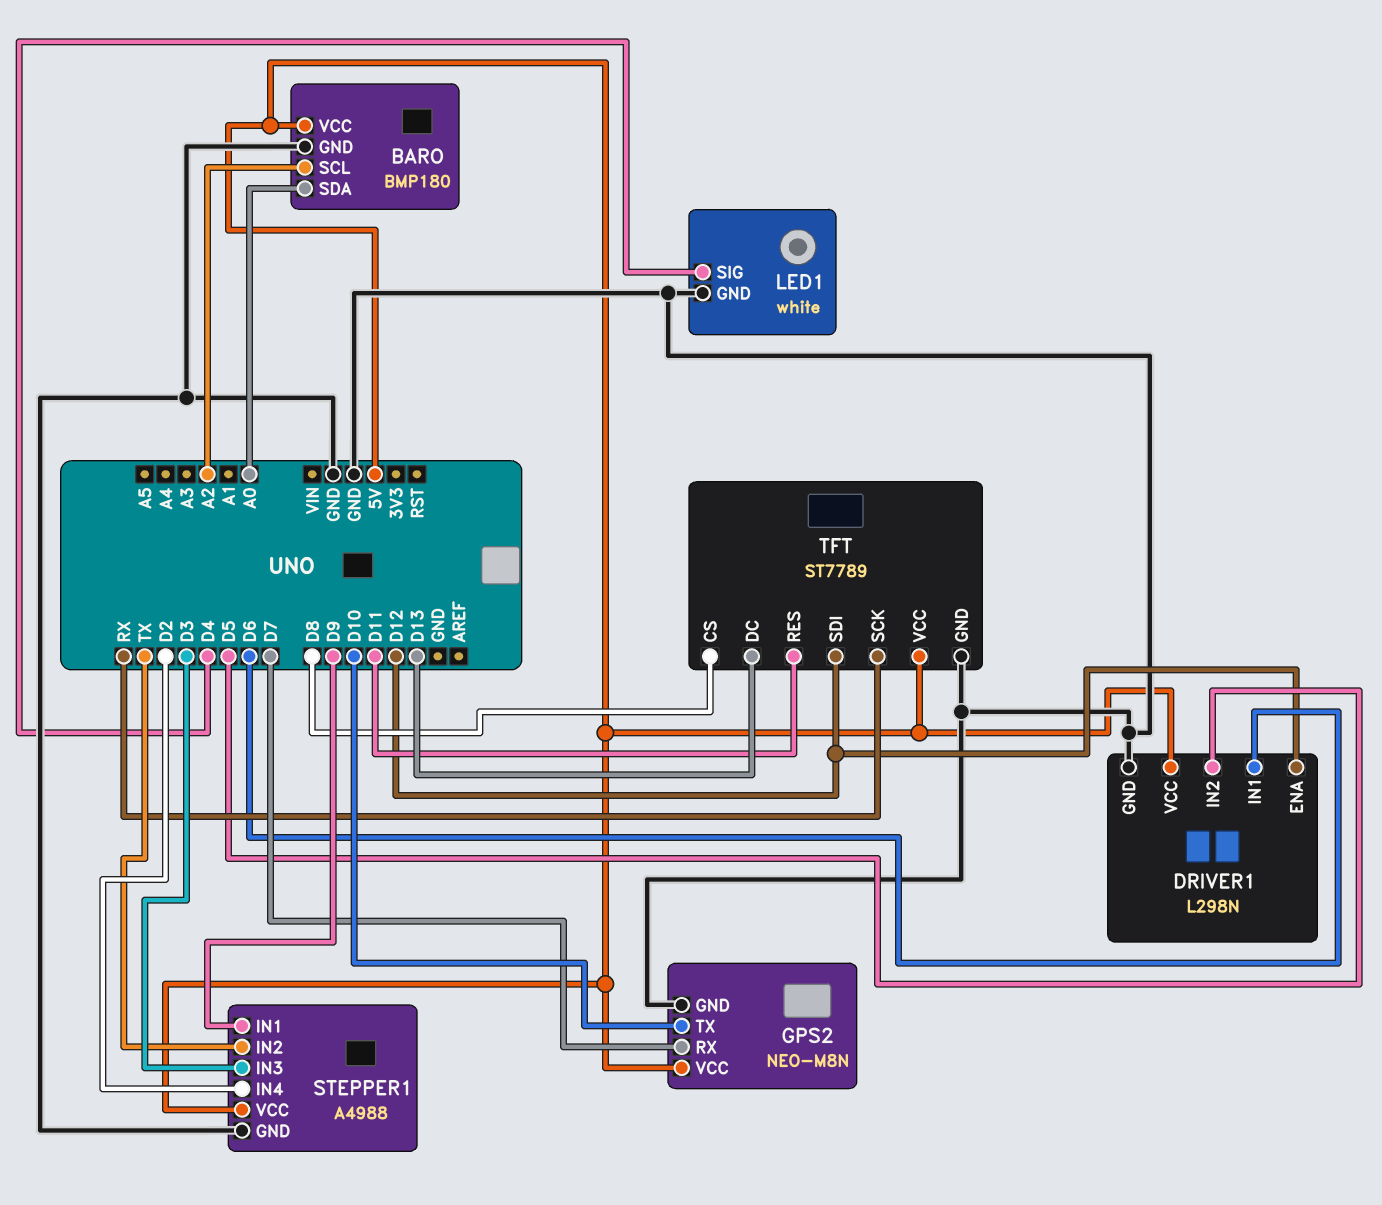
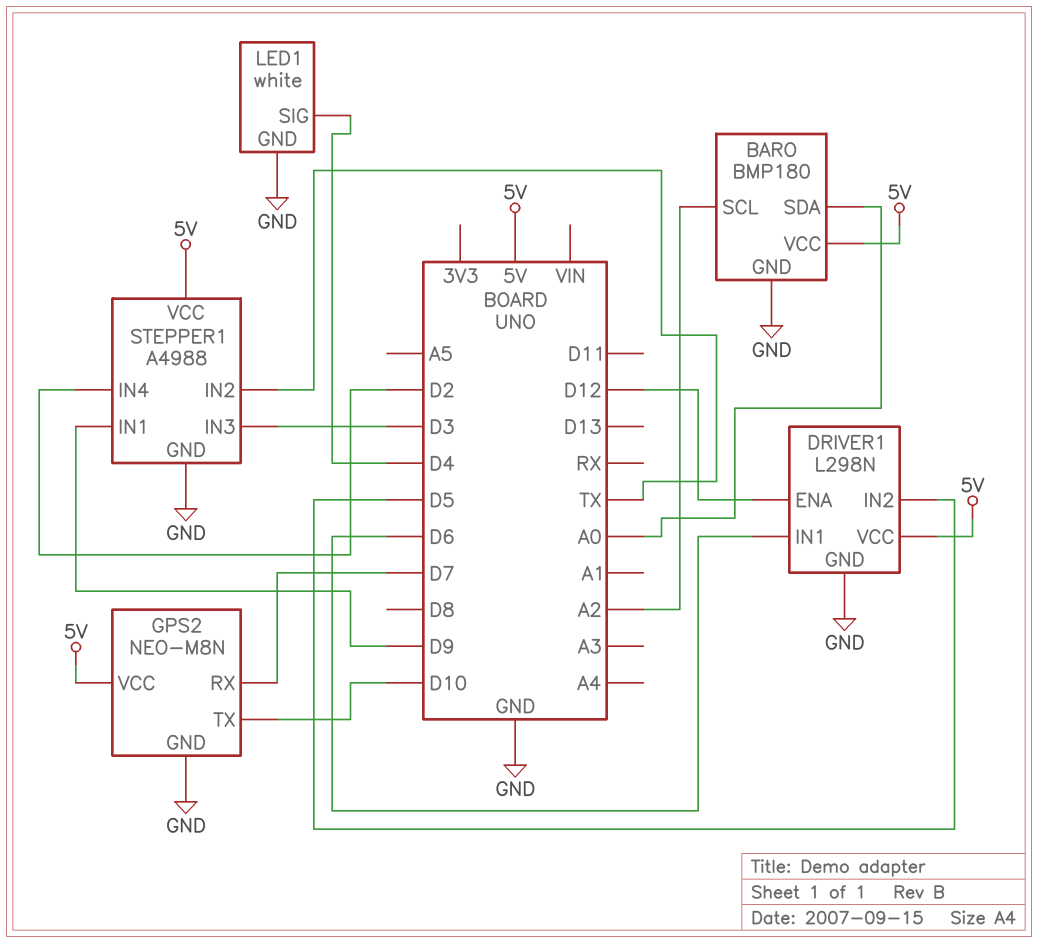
TFT: ST7789 -> none
TFT pin CS: D8 -> none
TFT pin DC: D13 -> none
TFT pin GND: GND -> none
TFT pin RES: D11 -> none
TFT pin SCK: RX -> none
TFT pin SDI: D12 -> none
TFT pin VCC: 5V -> none

